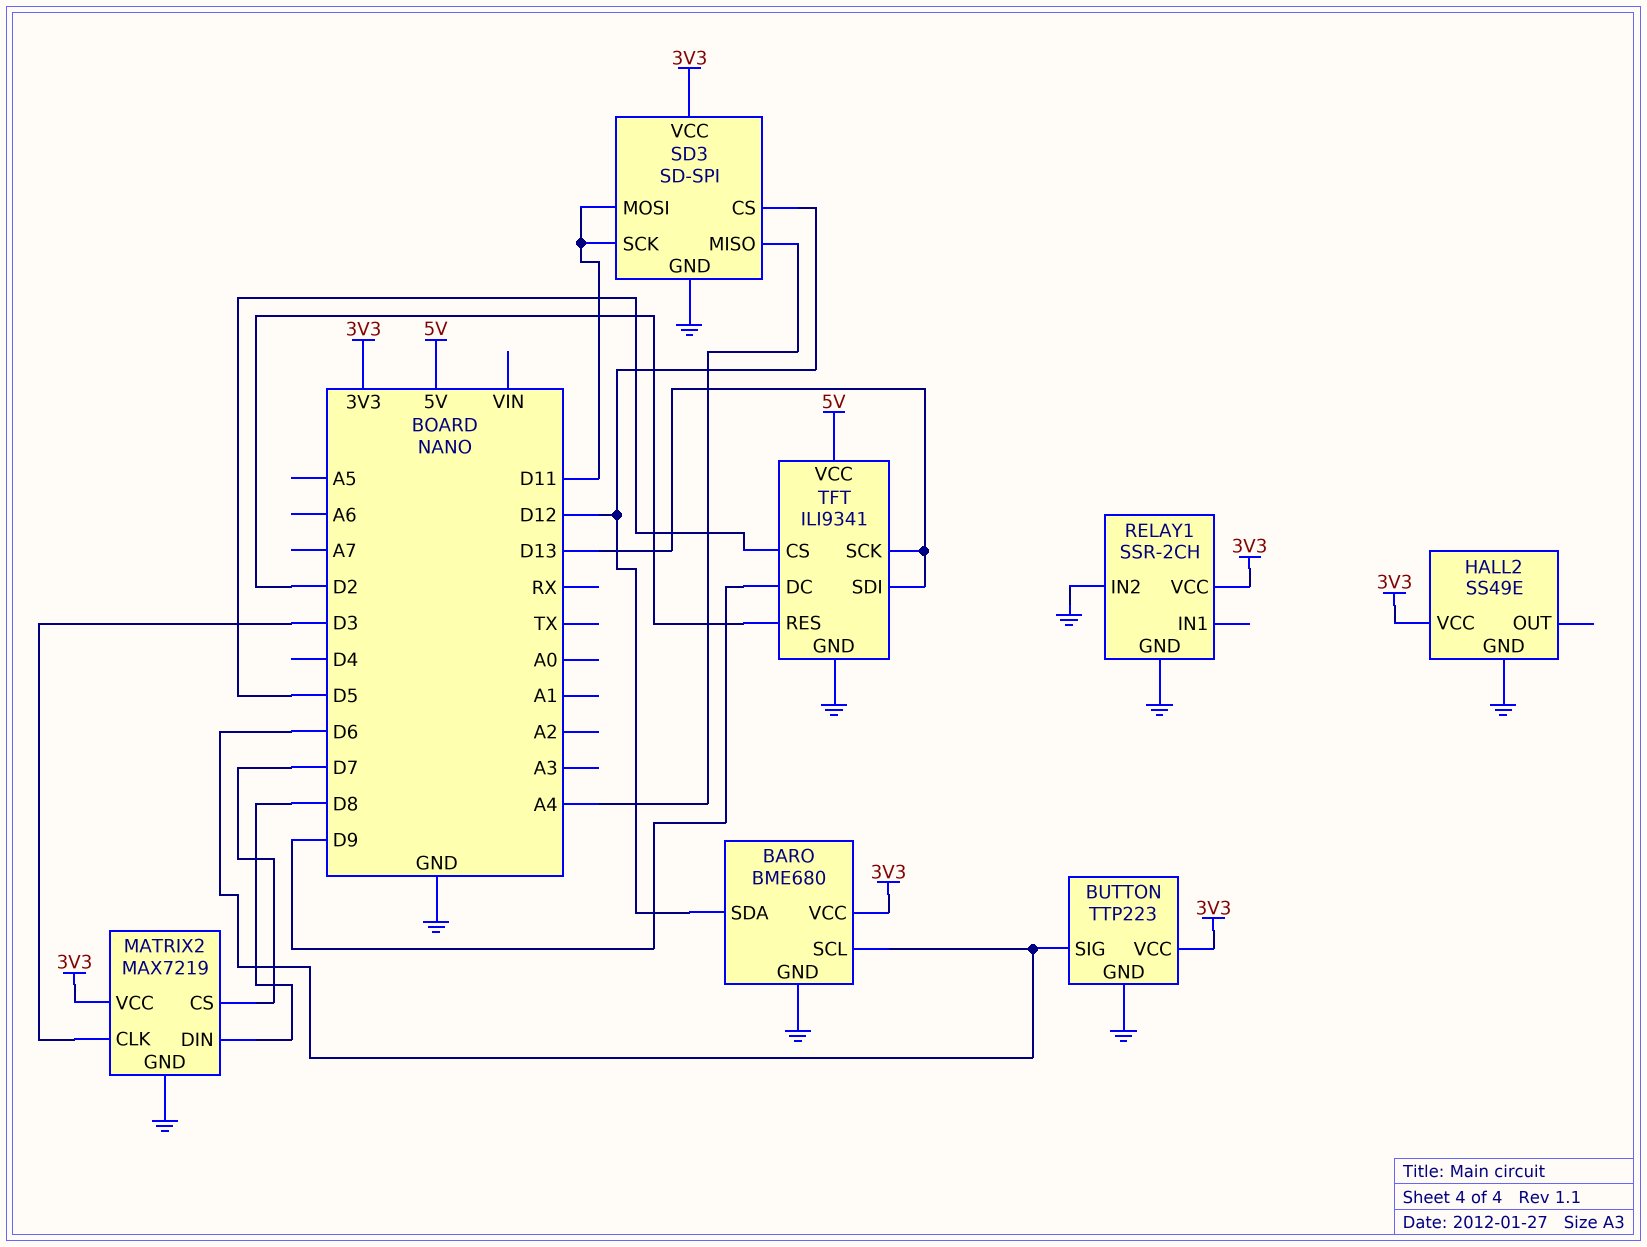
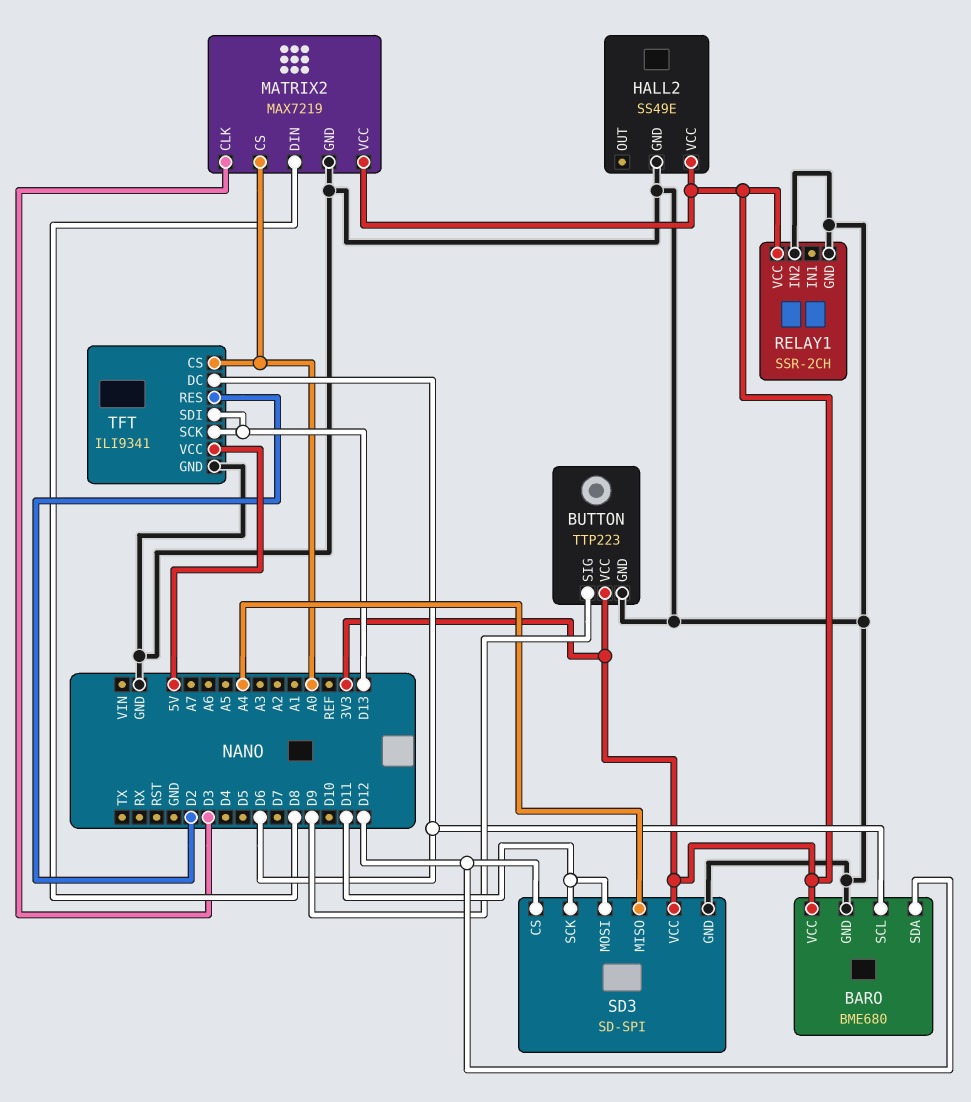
BUTTON pin SIG: D6 -> D9
MATRIX2 pin CS: D7 -> A0
TFT pin CS: D5 -> A0
TFT pin DC: D9 -> D6

